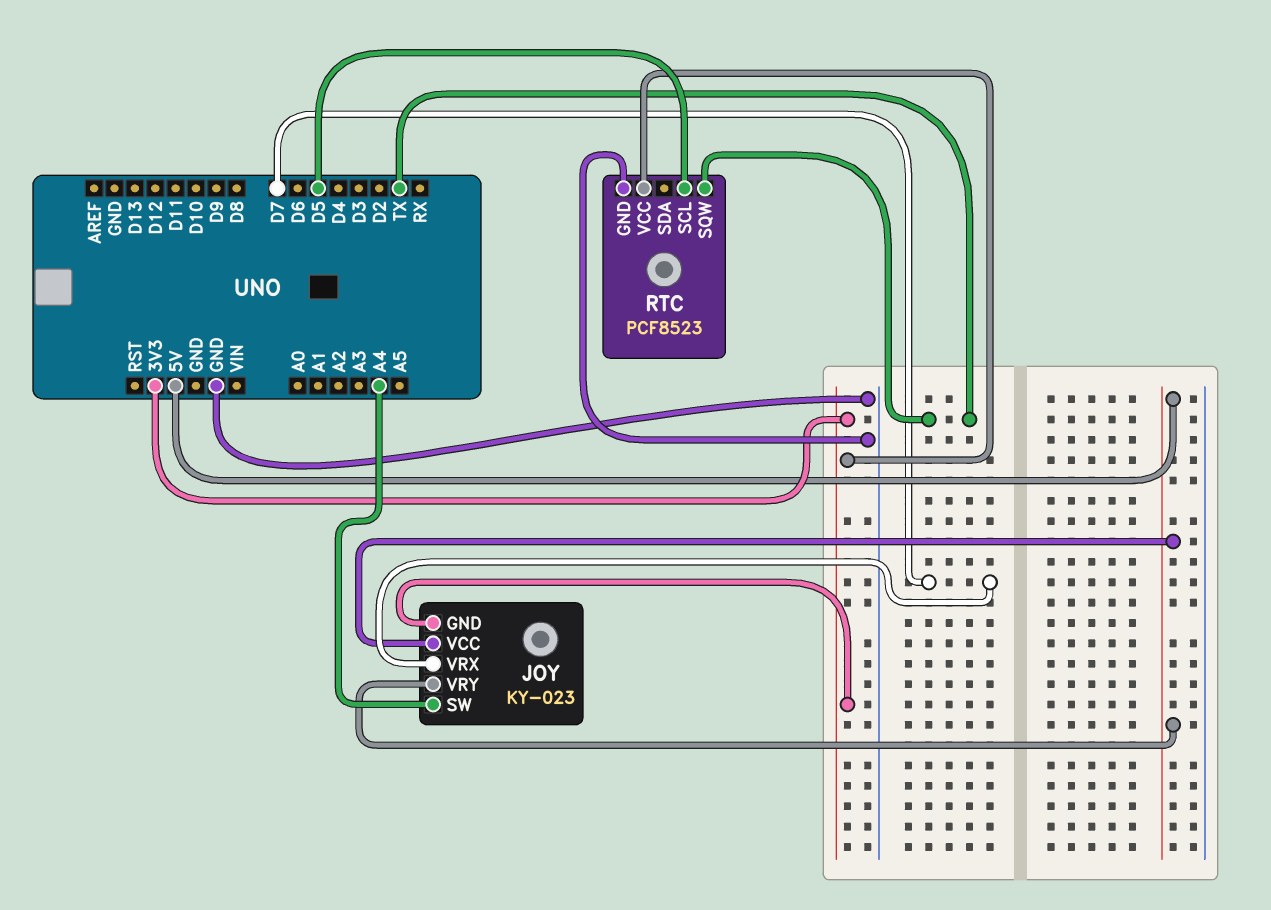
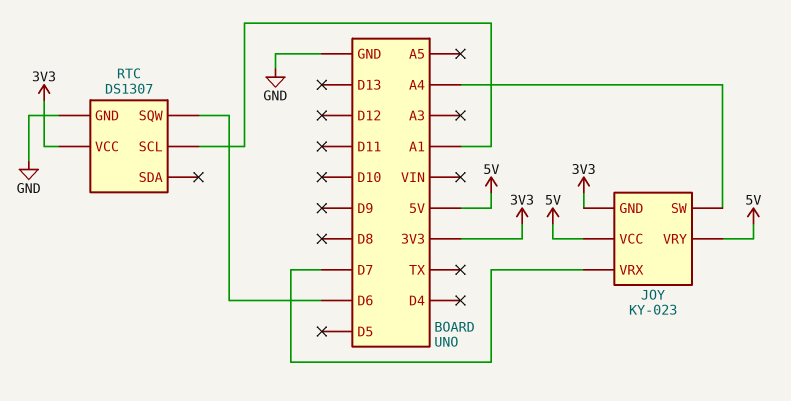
RTC: PCF8523 -> DS1307
RTC pin SCL: D5 -> A1
RTC pin SQW: TX -> D6

